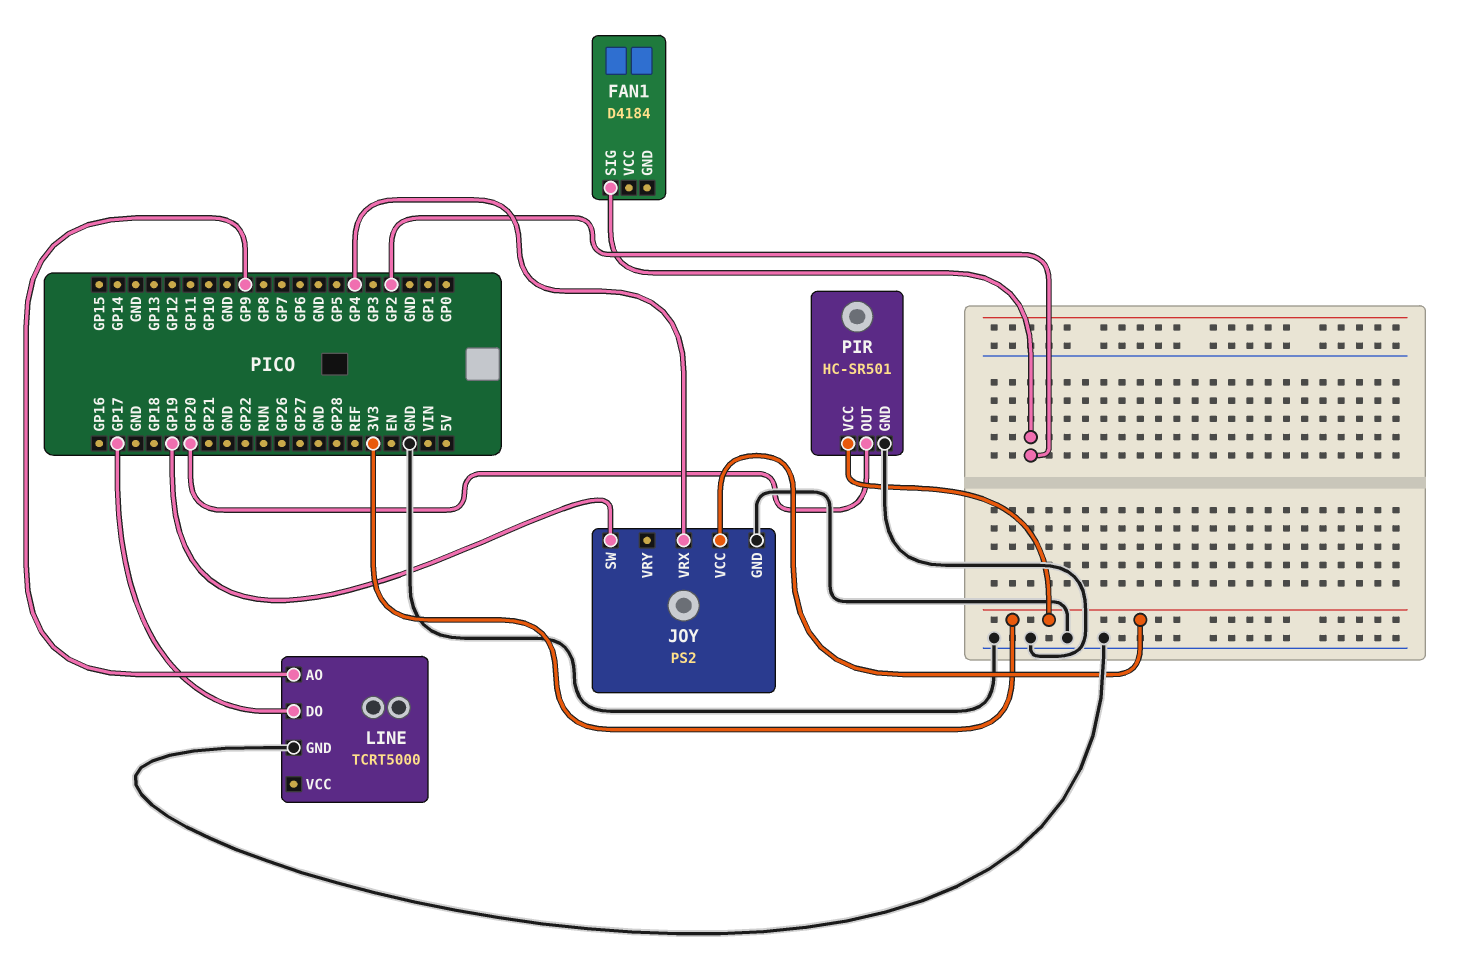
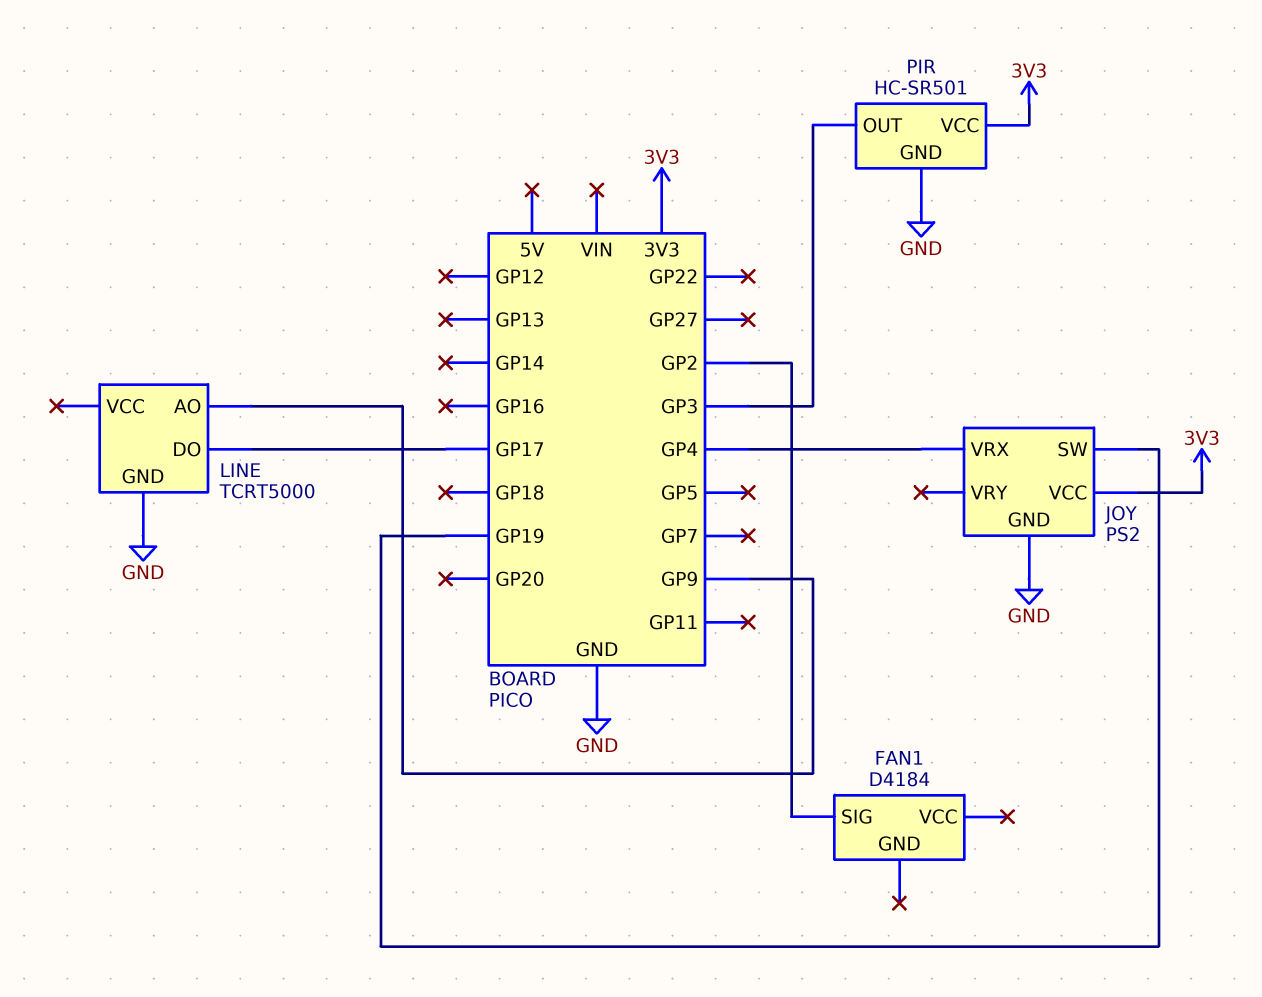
PIR pin OUT: GP20 -> GP3

